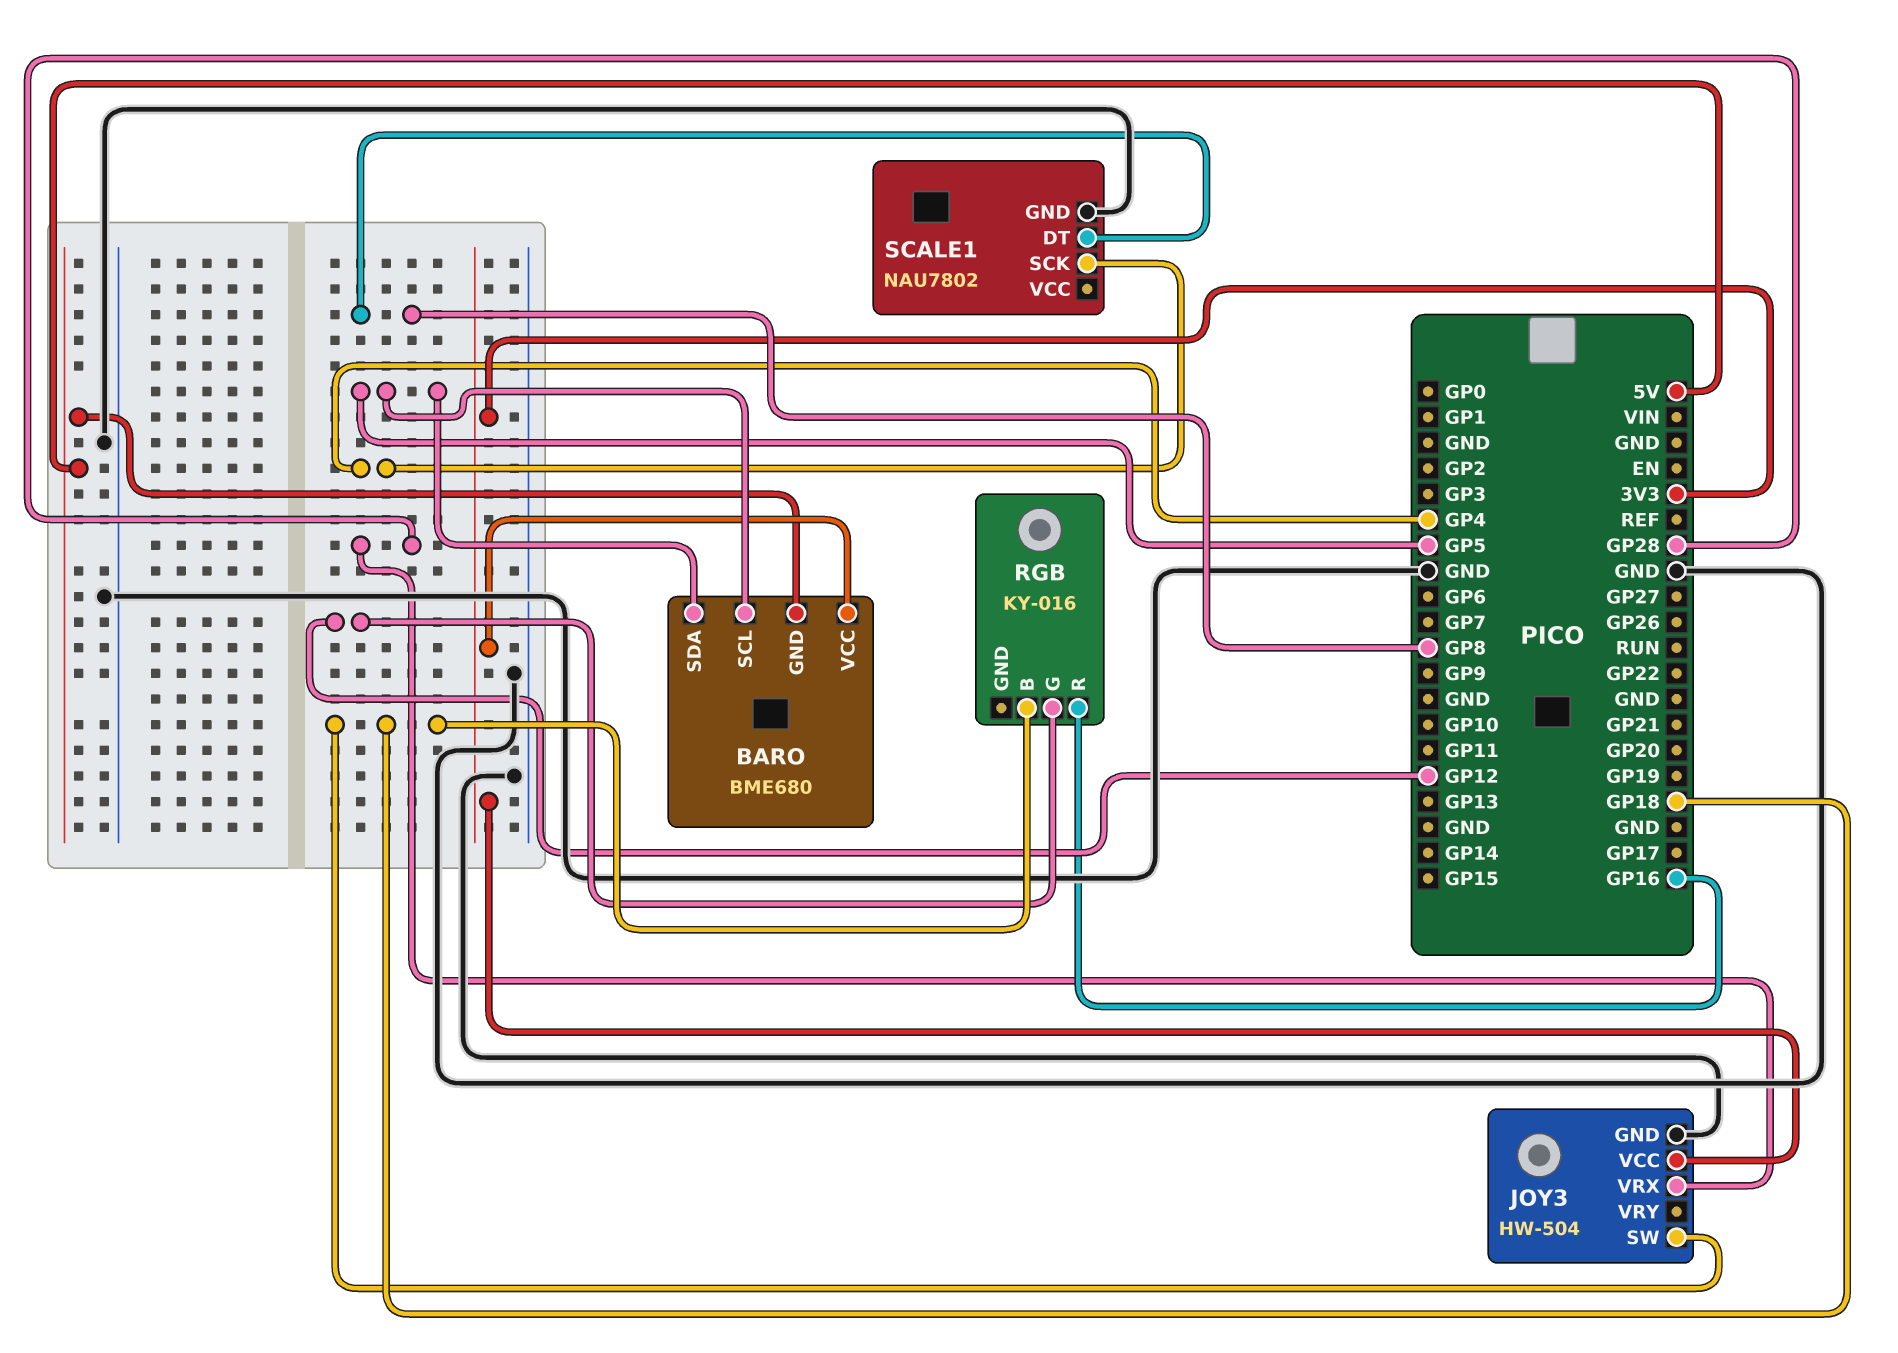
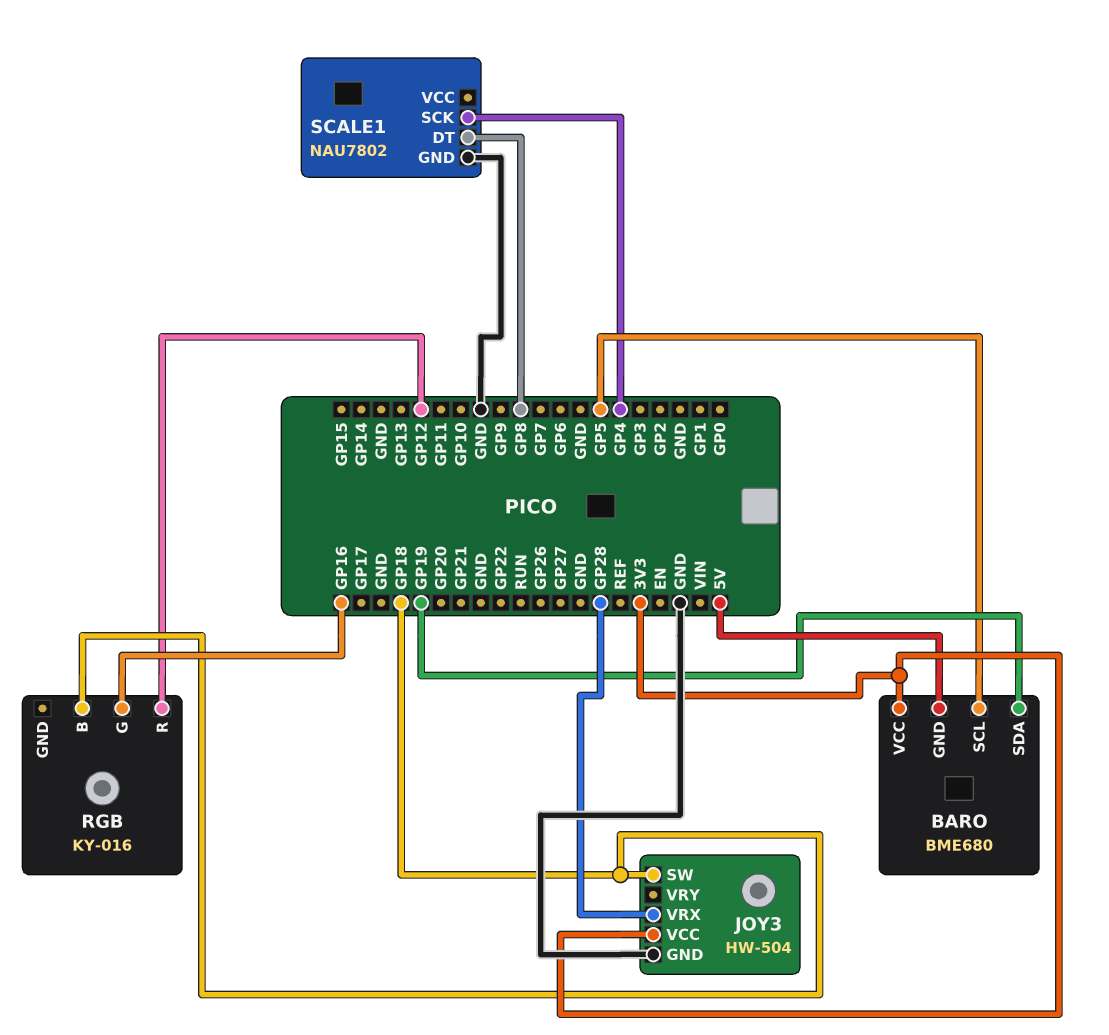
BARO pin SDA: GP5 -> GP19
RGB pin G: GP12 -> GP16
RGB pin R: GP16 -> GP12

